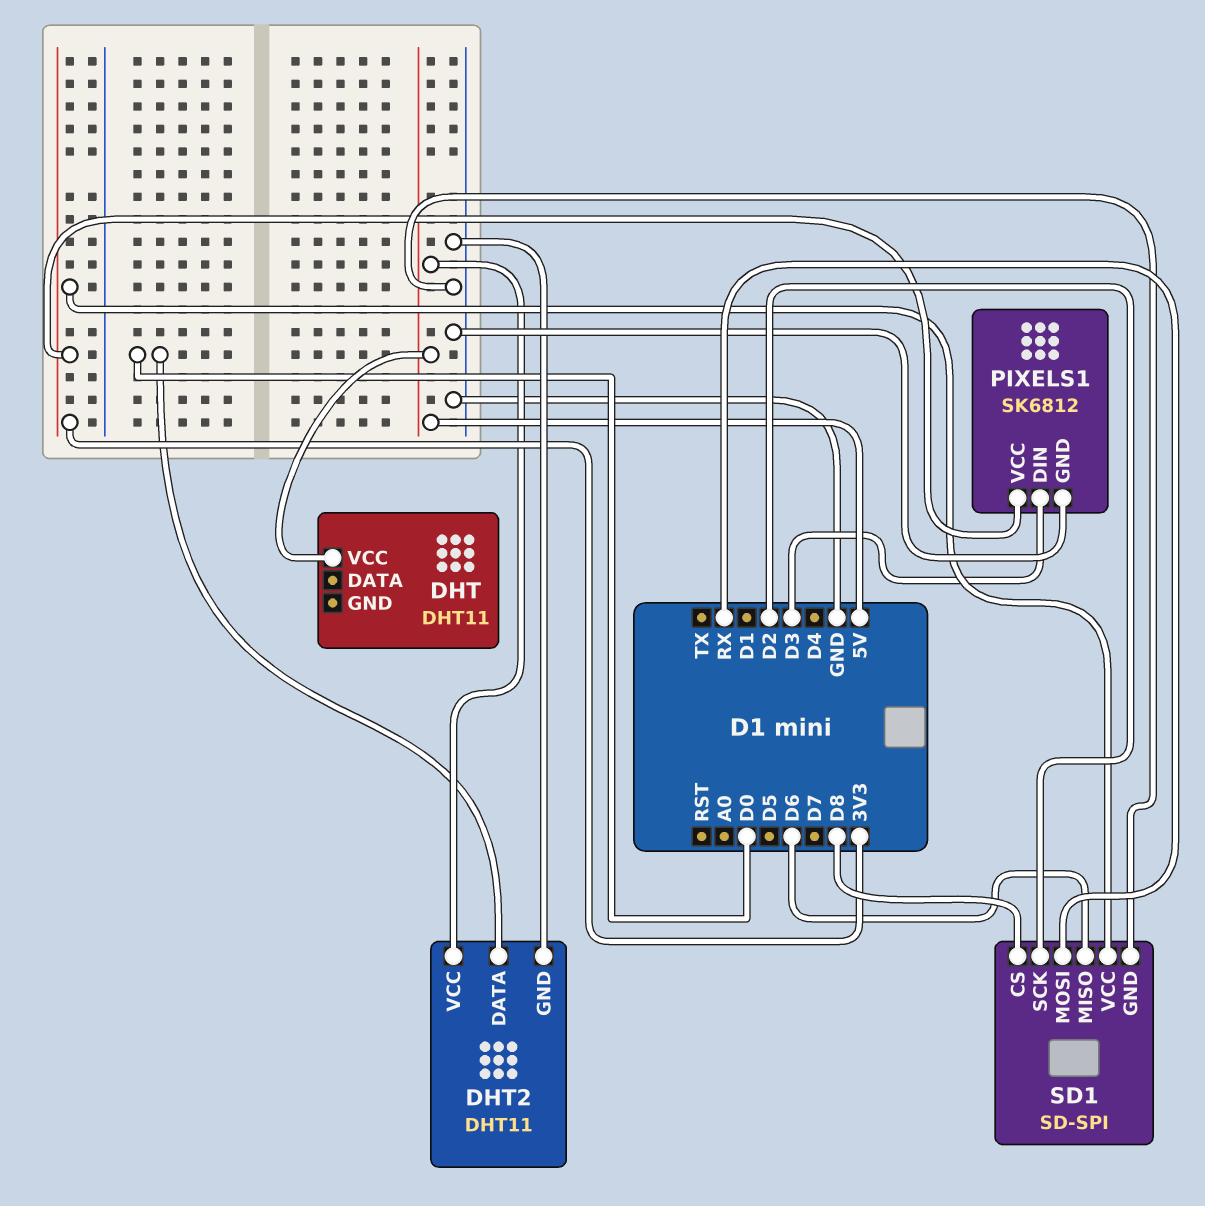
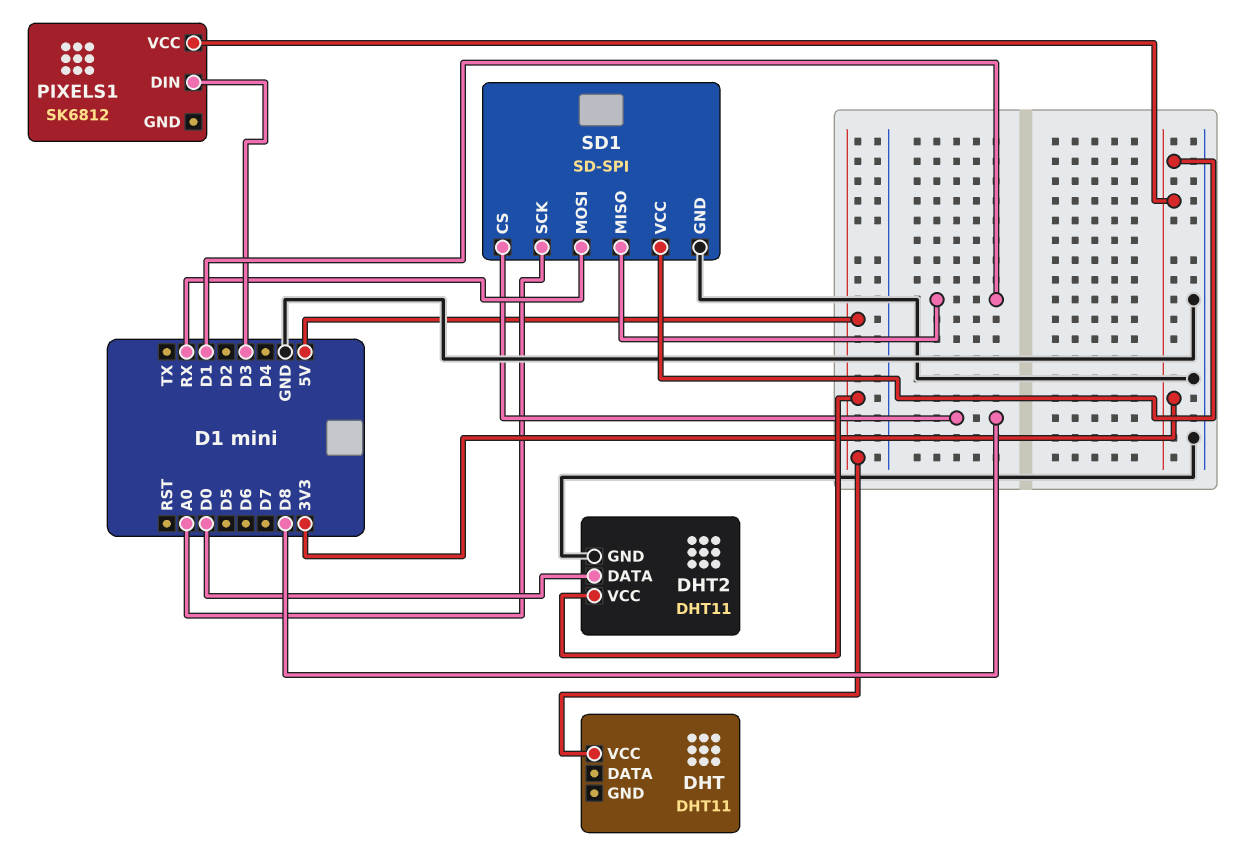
PIXELS1 pin GND: GND -> none
SD1 pin MISO: D6 -> D1
SD1 pin SCK: D2 -> A0

